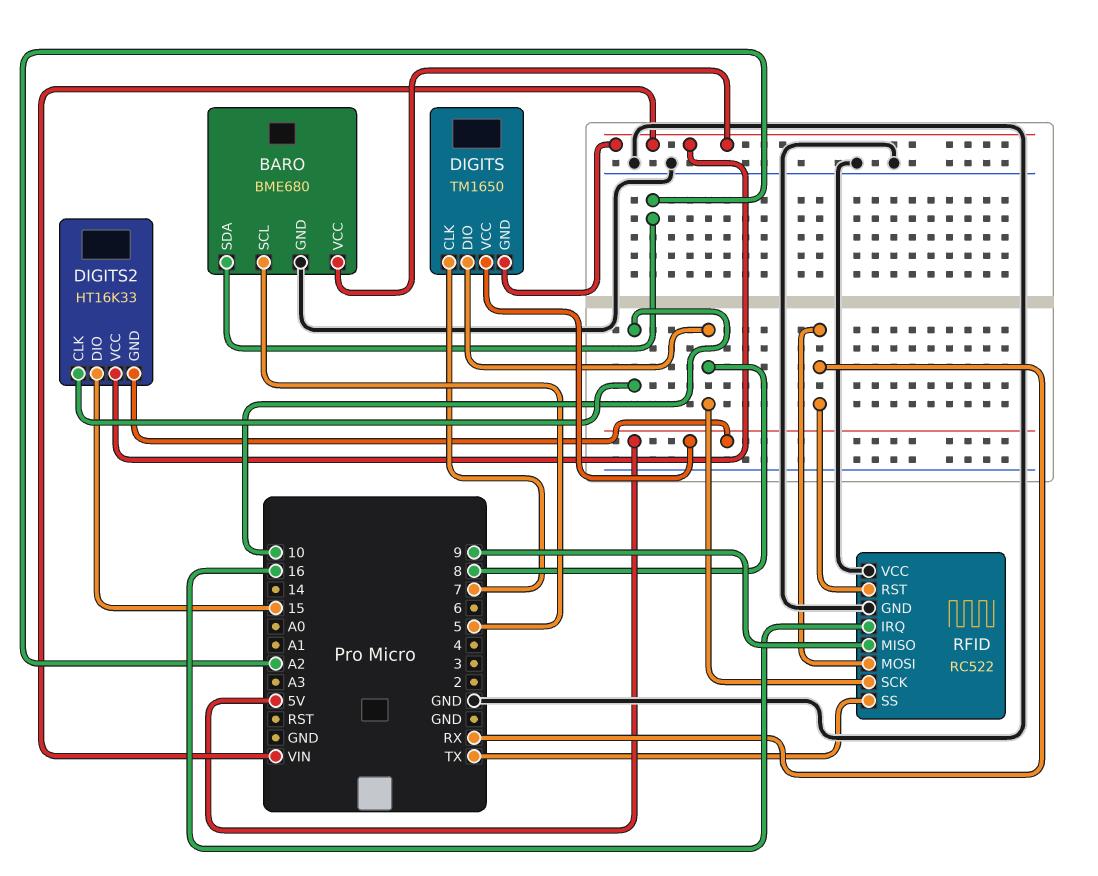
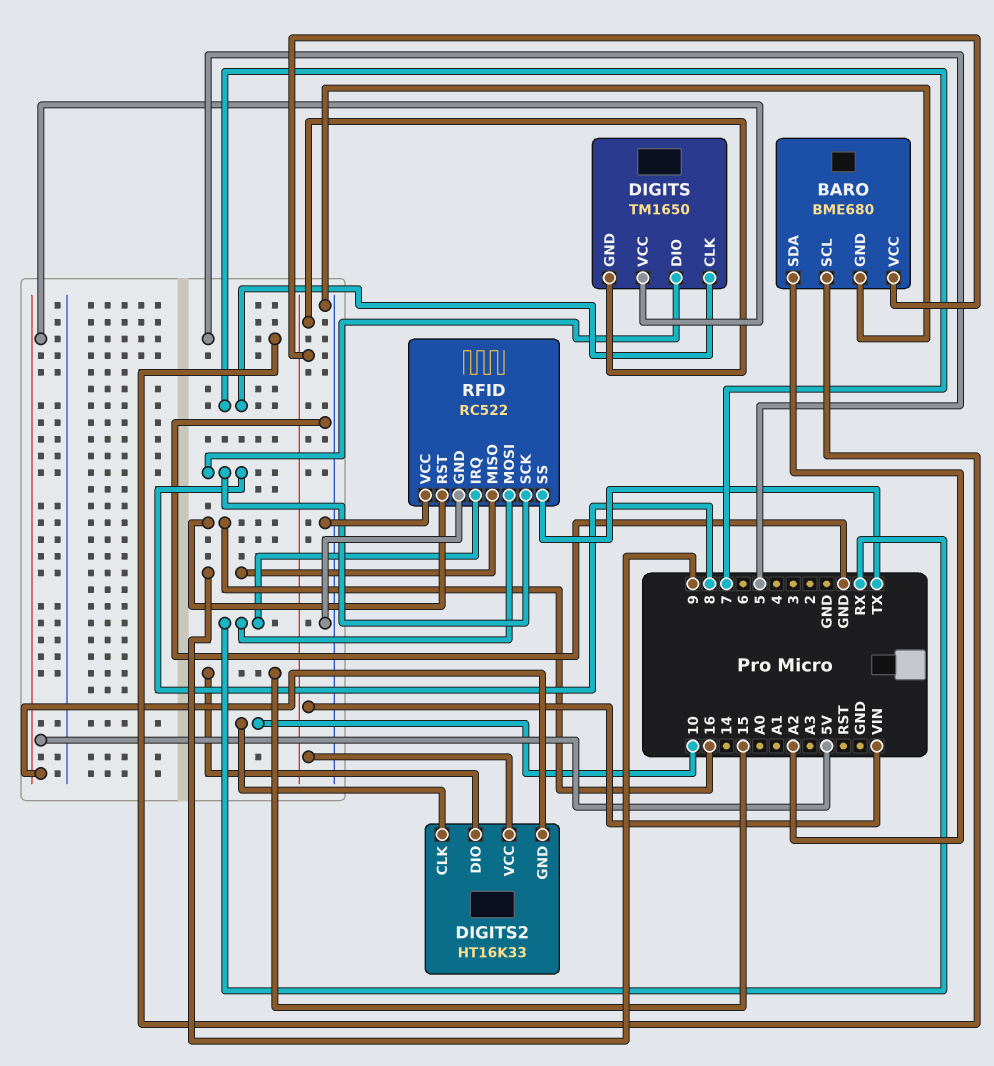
RFID pin IRQ: 16 -> RX
RFID pin RST: RX -> 16

